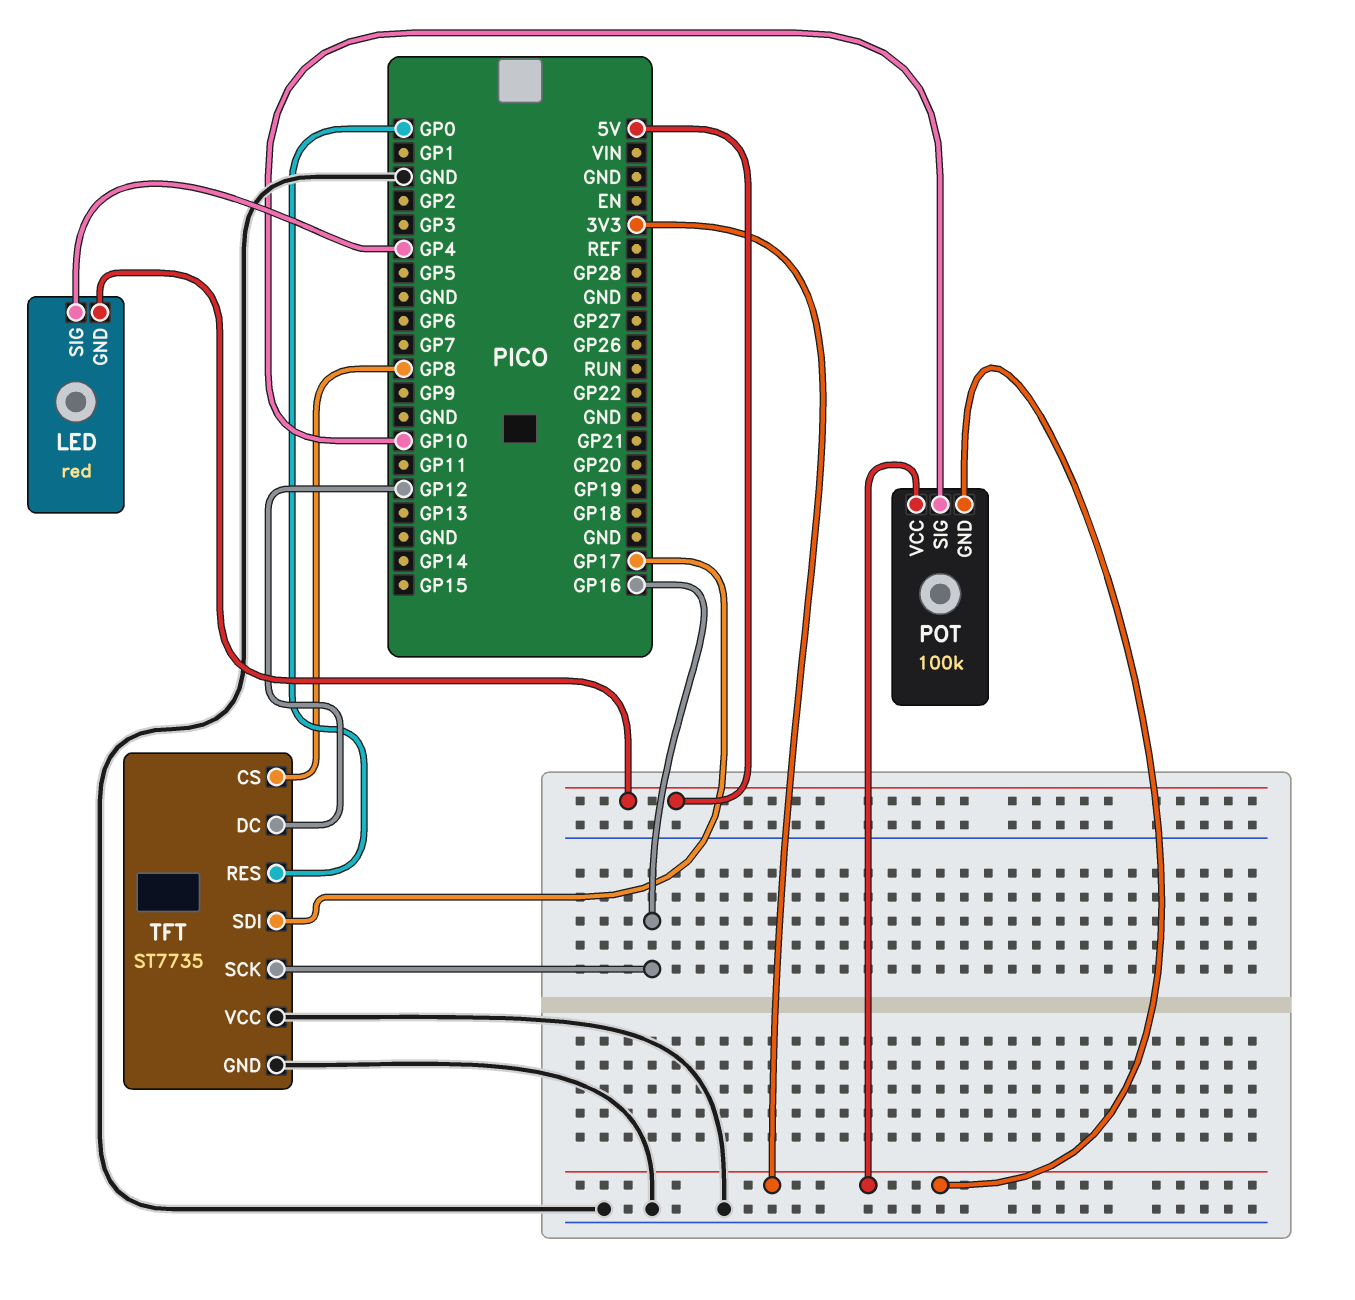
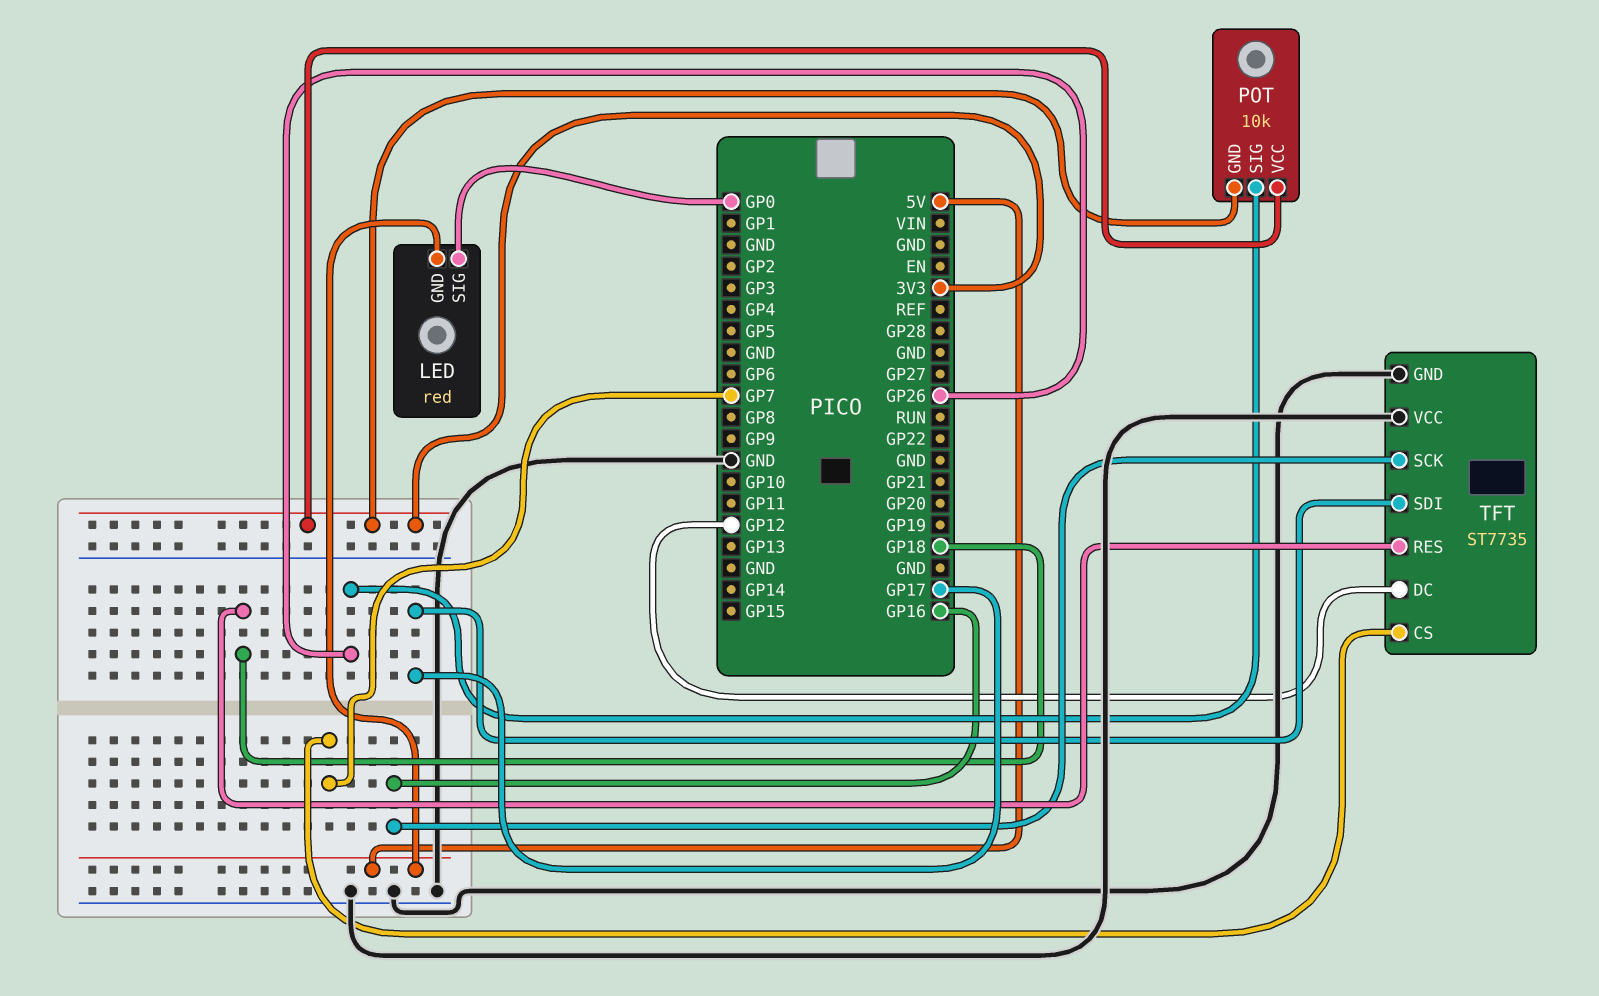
LED pin SIG: GP4 -> GP0
POT: 100k -> 10k
POT pin SIG: GP10 -> GP26
TFT pin CS: GP8 -> GP7
TFT pin RES: GP0 -> GP18

